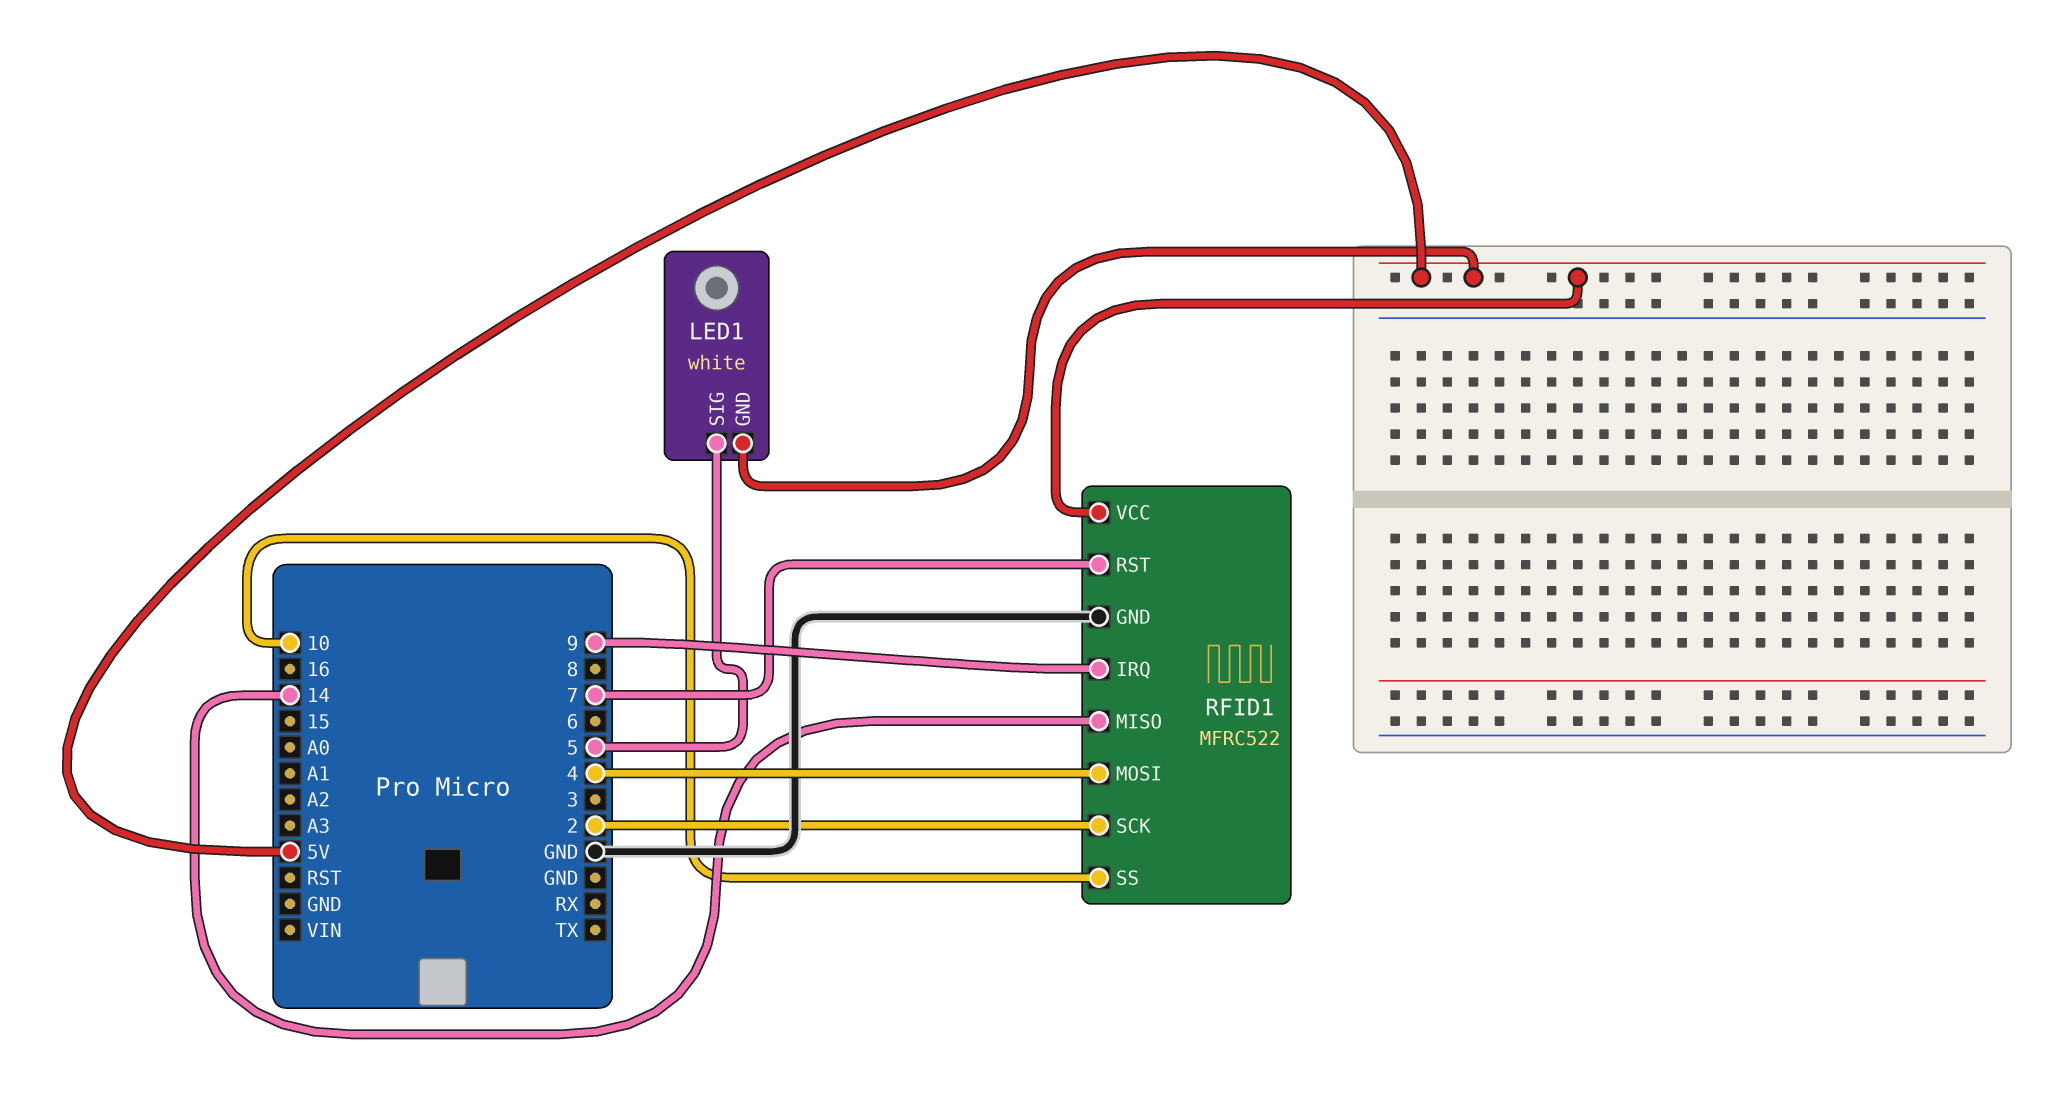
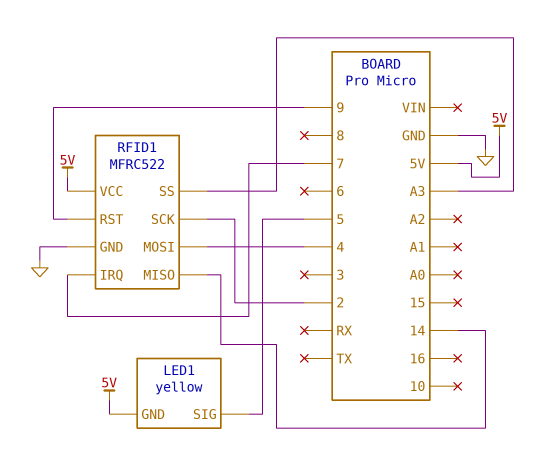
LED1: white -> yellow
RFID1 pin IRQ: 9 -> 7
RFID1 pin RST: 7 -> 9
RFID1 pin SS: 10 -> A3

